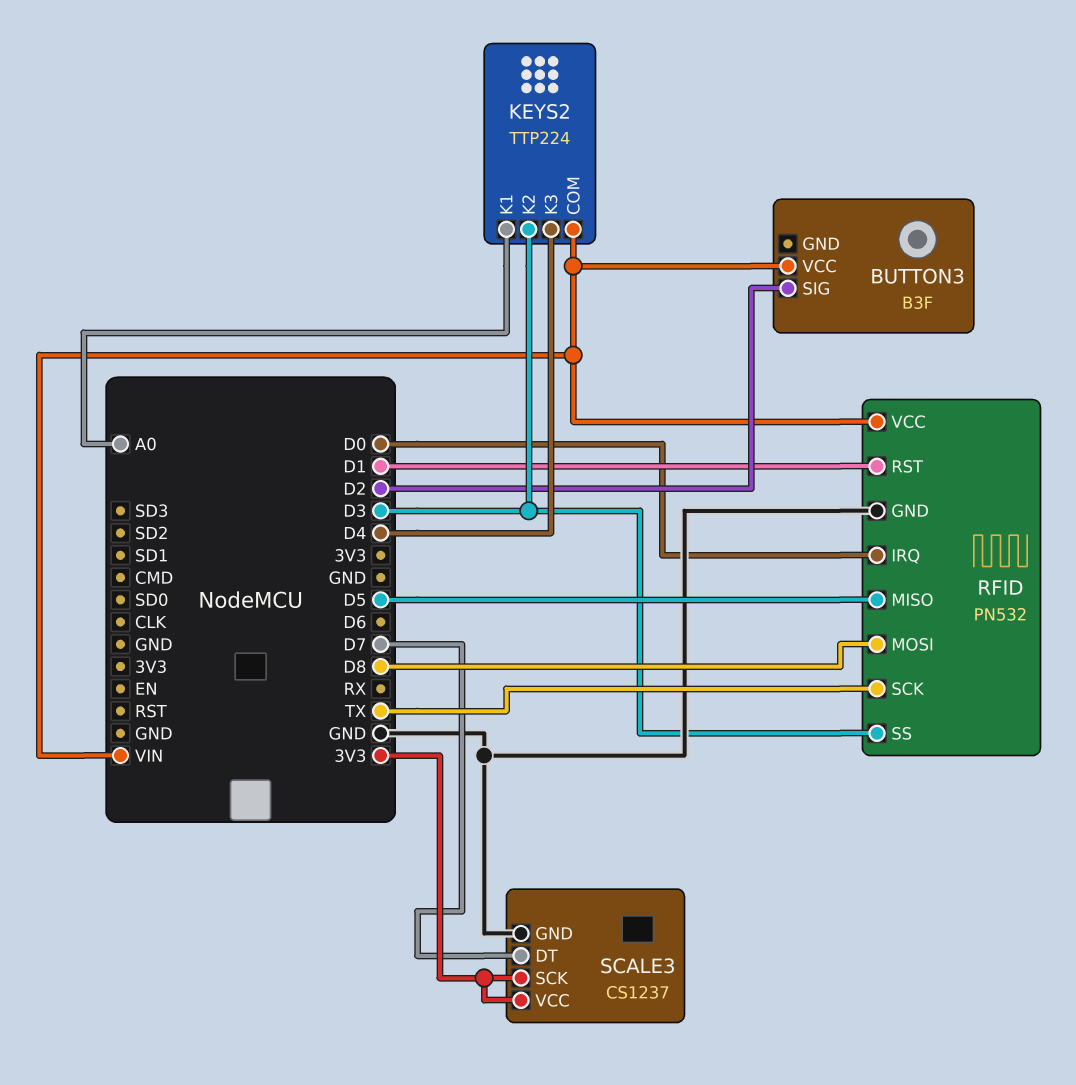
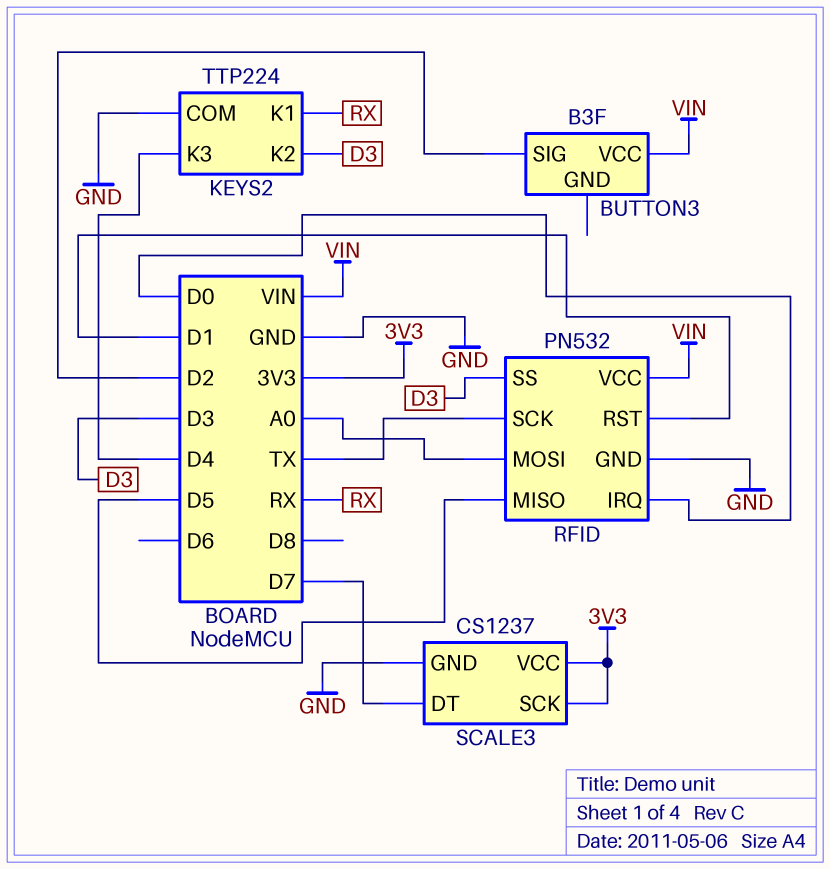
KEYS2 pin COM: VIN -> GND
KEYS2 pin K1: A0 -> RX
RFID pin MOSI: D8 -> A0

